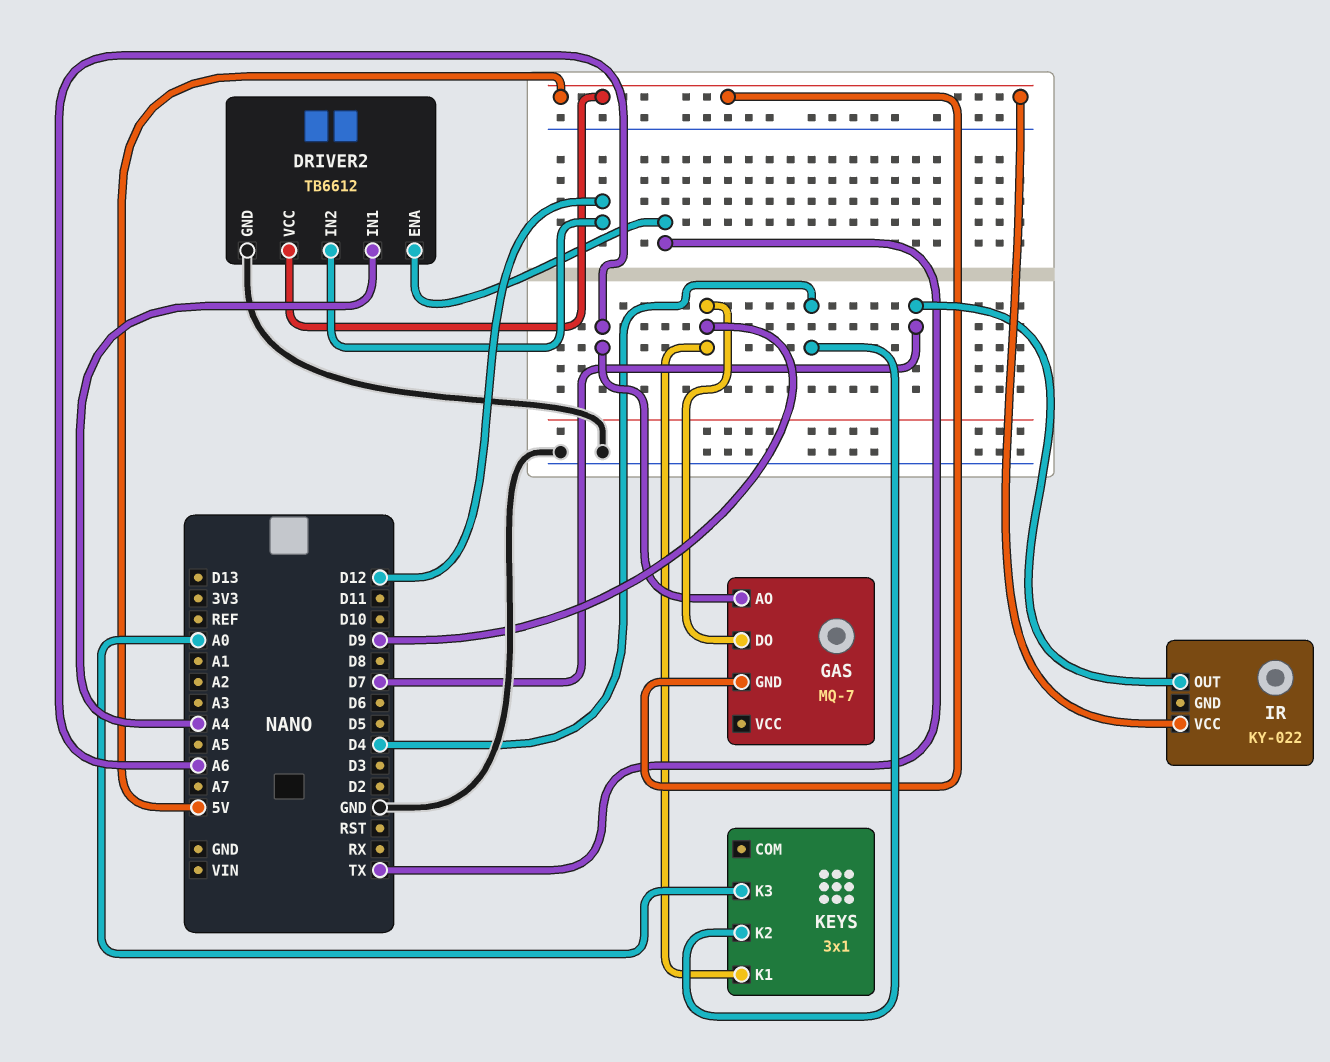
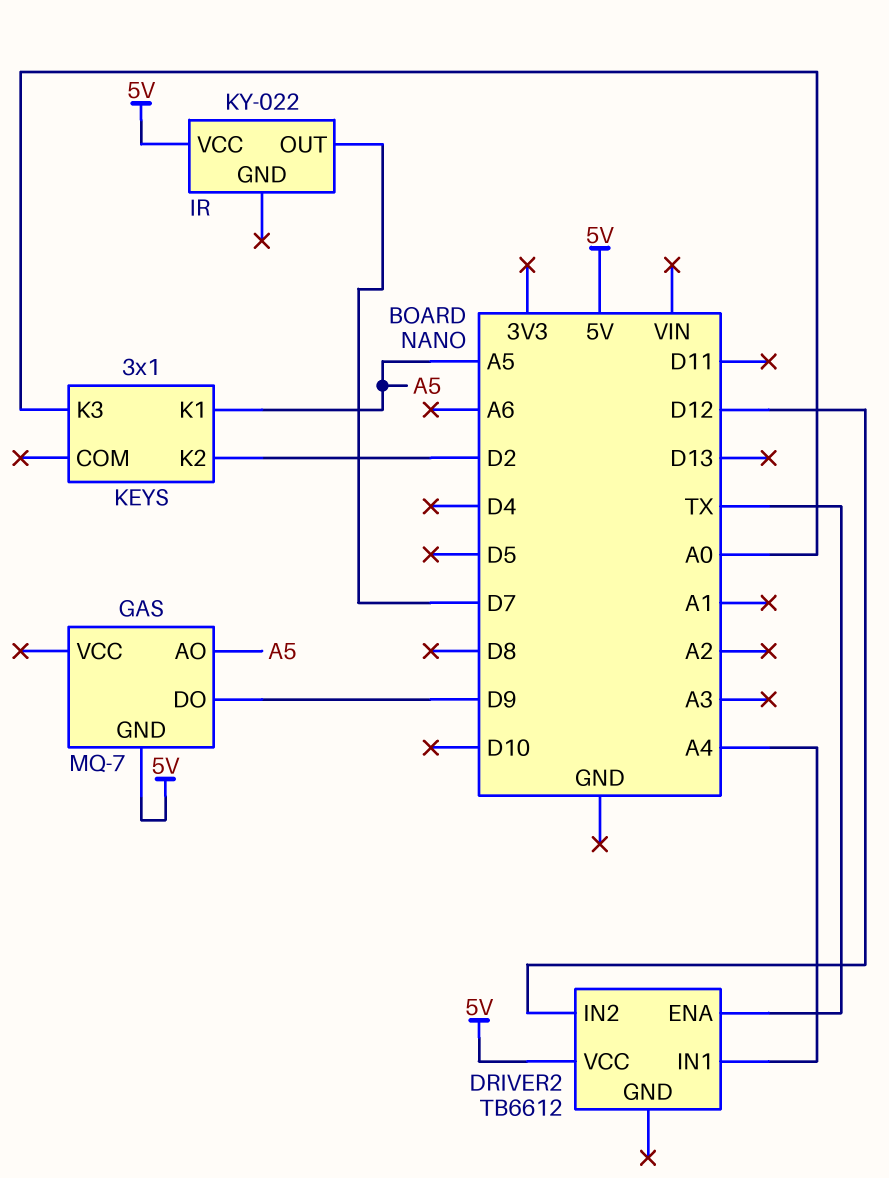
DRIVER2 pin GND: GND -> none
GAS pin AO: A6 -> A5
KEYS pin K1: D9 -> A5
KEYS pin K2: D4 -> D2

